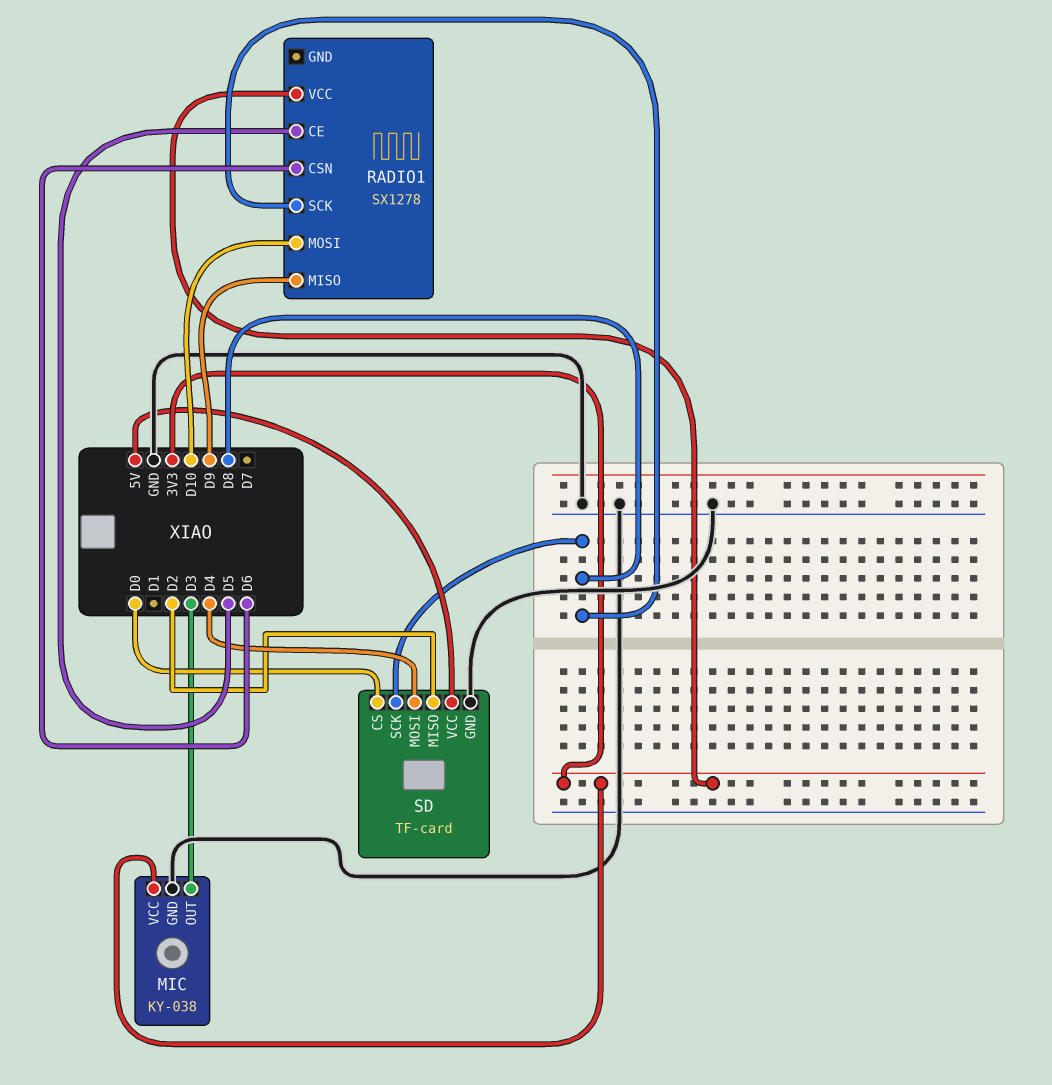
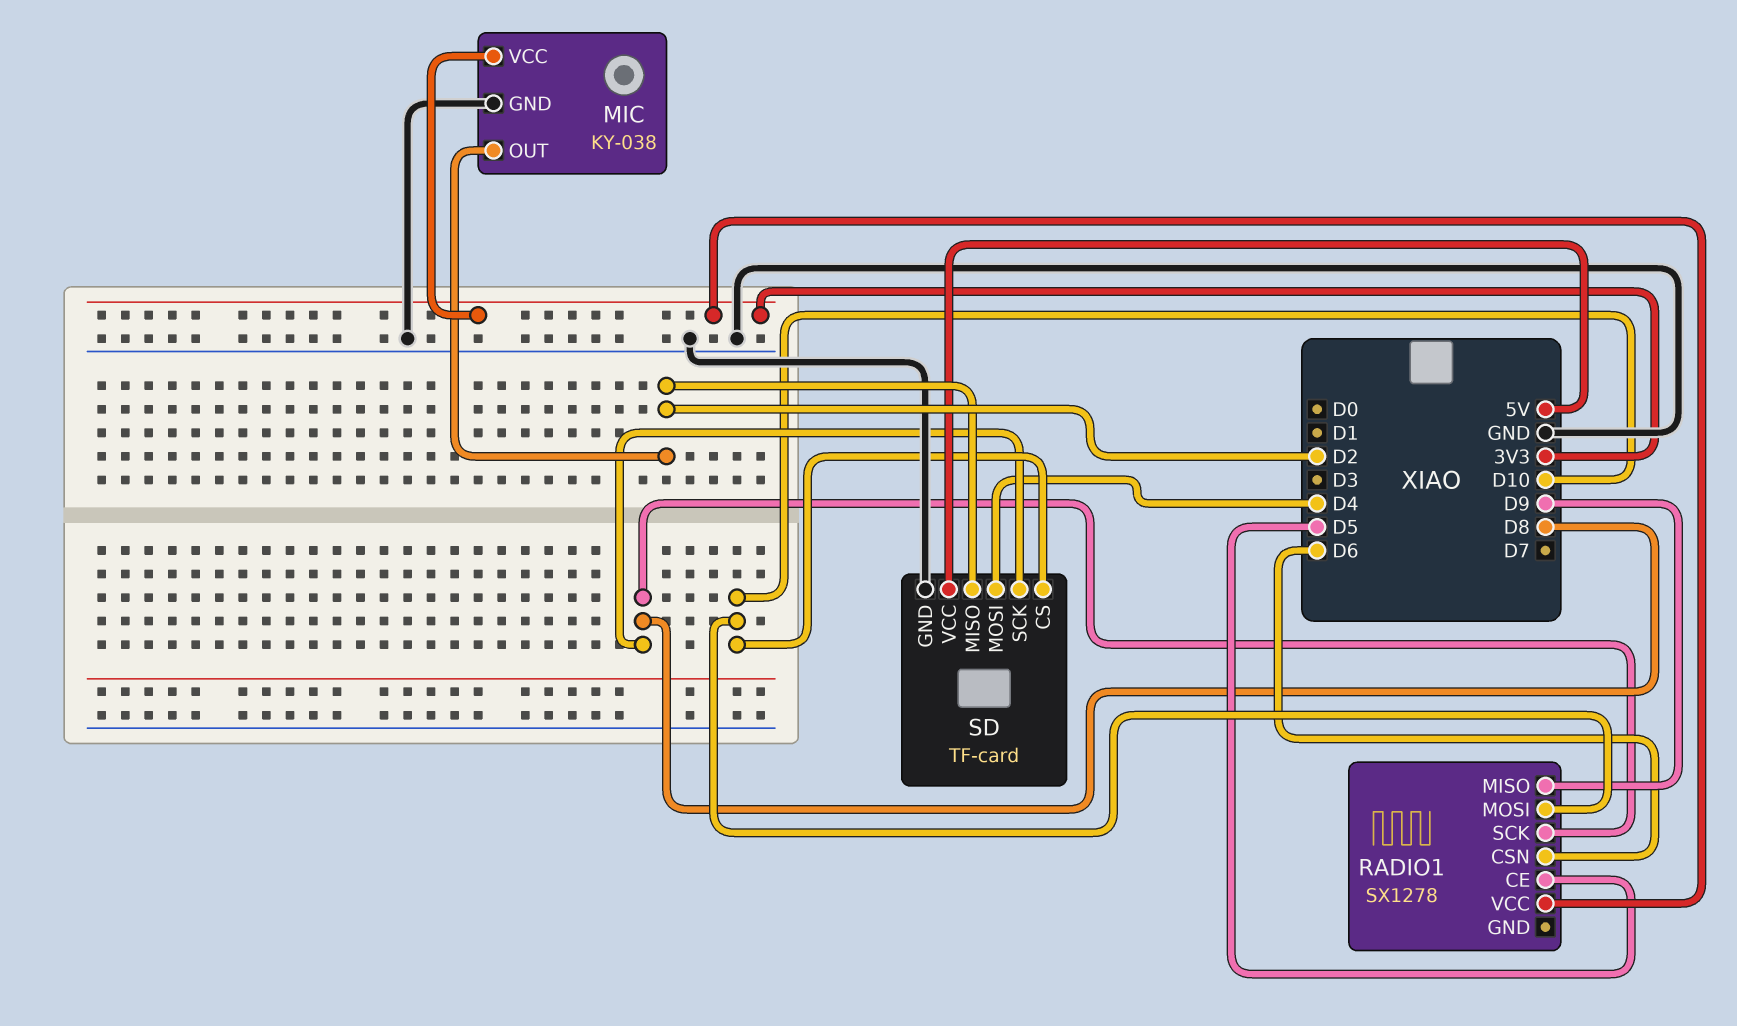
MIC pin OUT: D3 -> D2
SD pin CS: D0 -> D10

